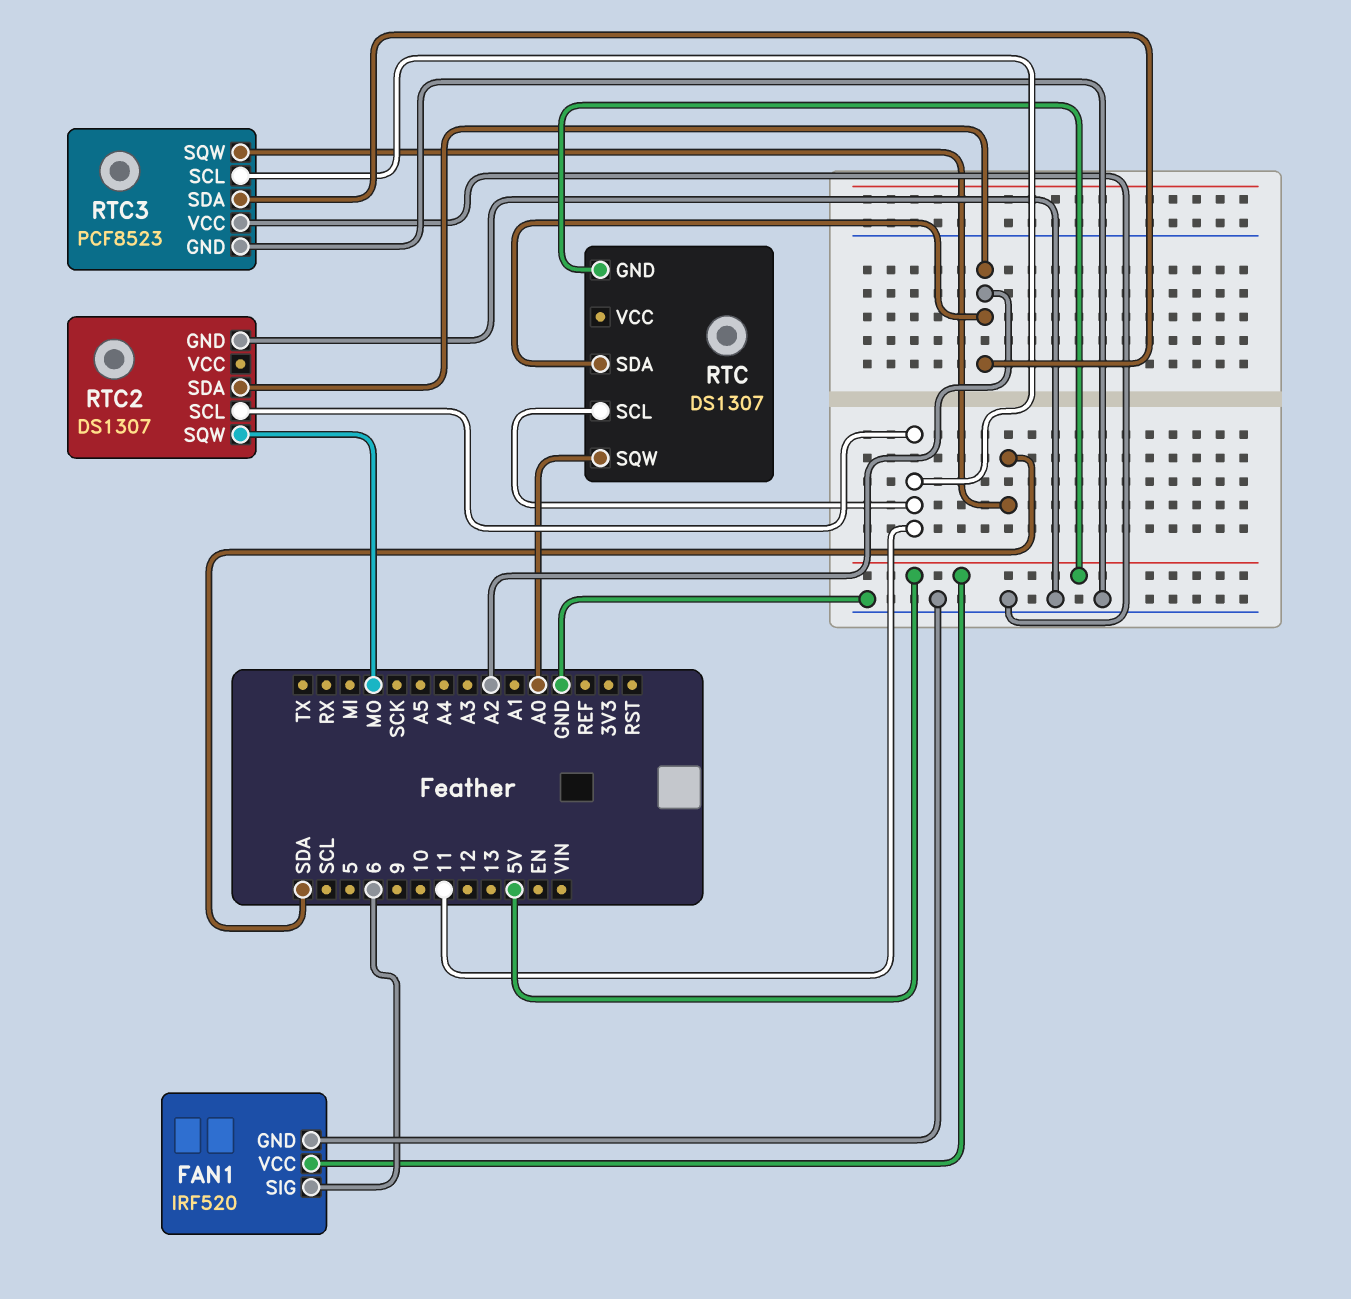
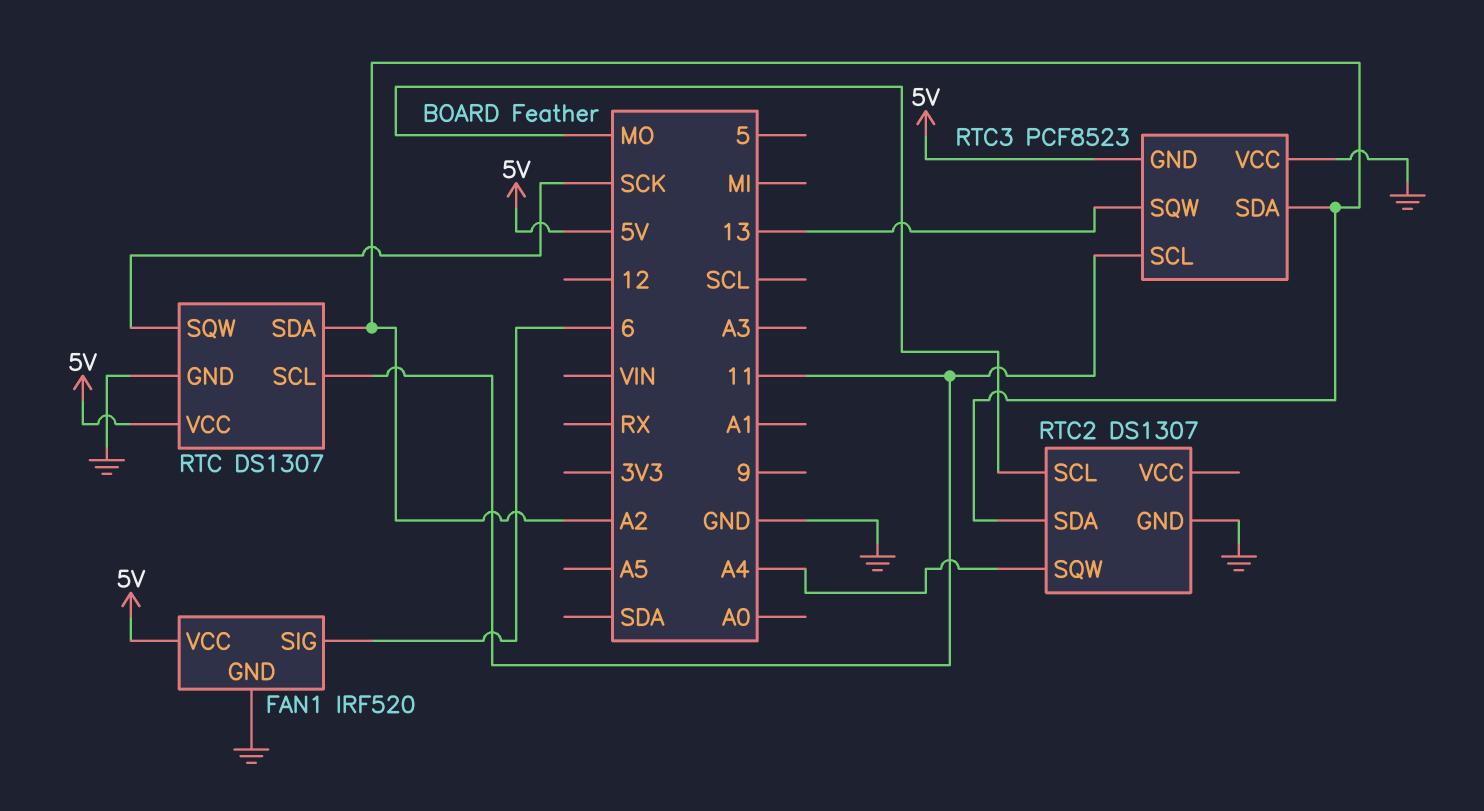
RTC pin GND: 5V -> GND
RTC pin SQW: A0 -> SCK
RTC pin VCC: none -> 5V
RTC2 pin SCL: 11 -> MO
RTC2 pin SQW: MO -> A4
RTC3 pin GND: GND -> 5V
RTC3 pin SQW: SDA -> 13

